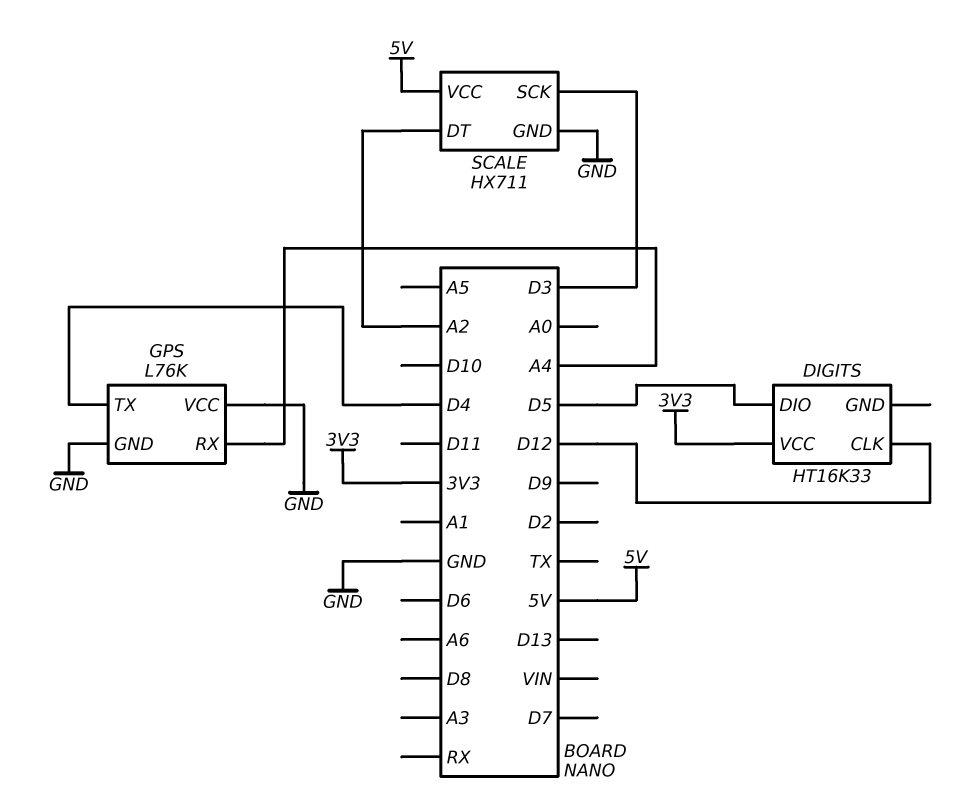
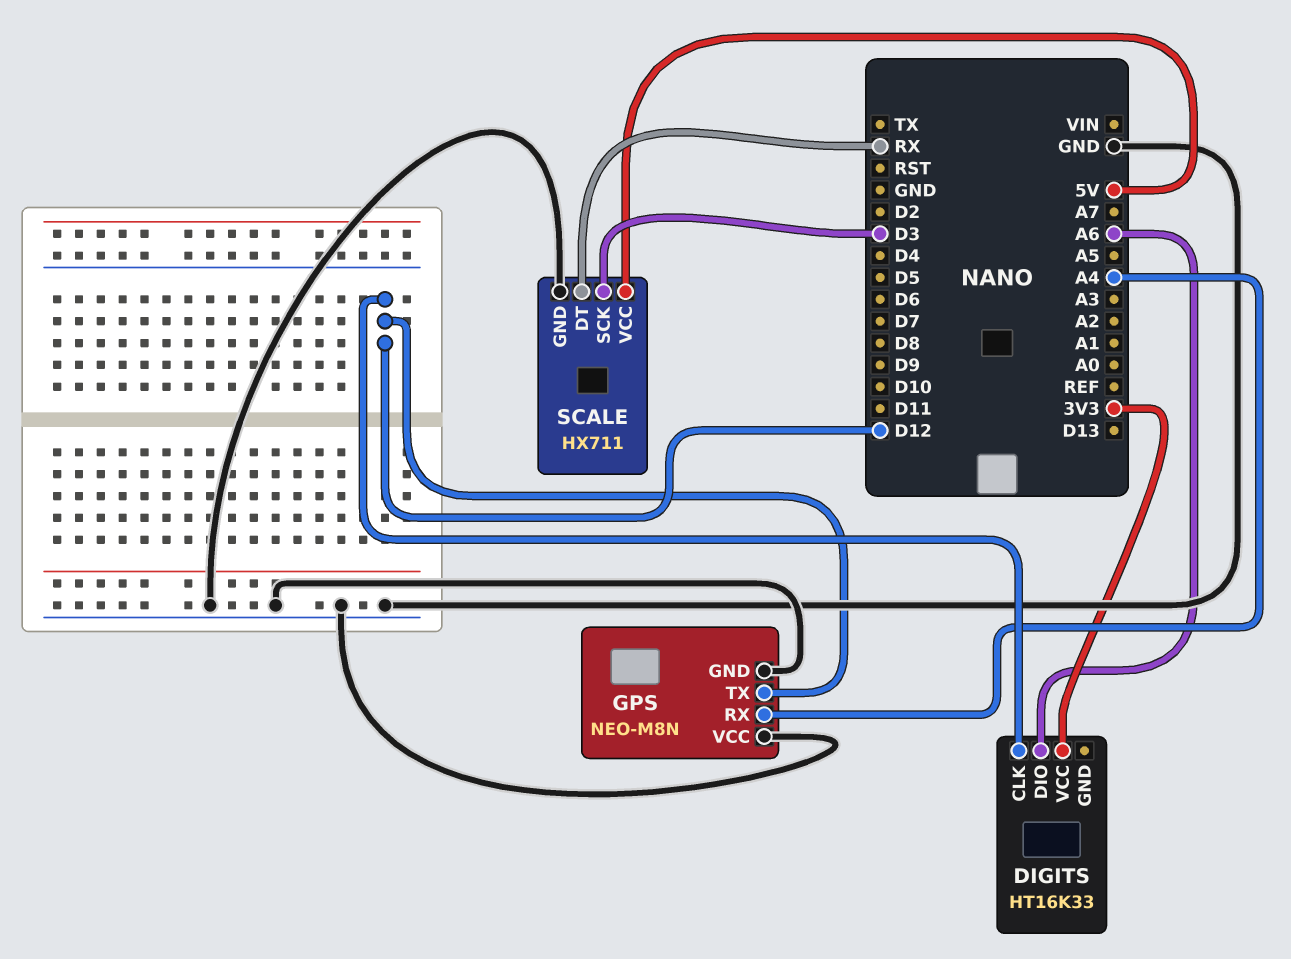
DIGITS pin DIO: D5 -> A6
GPS: L76K -> NEO-M8N
GPS pin TX: D4 -> D12
SCALE pin DT: A2 -> RX

